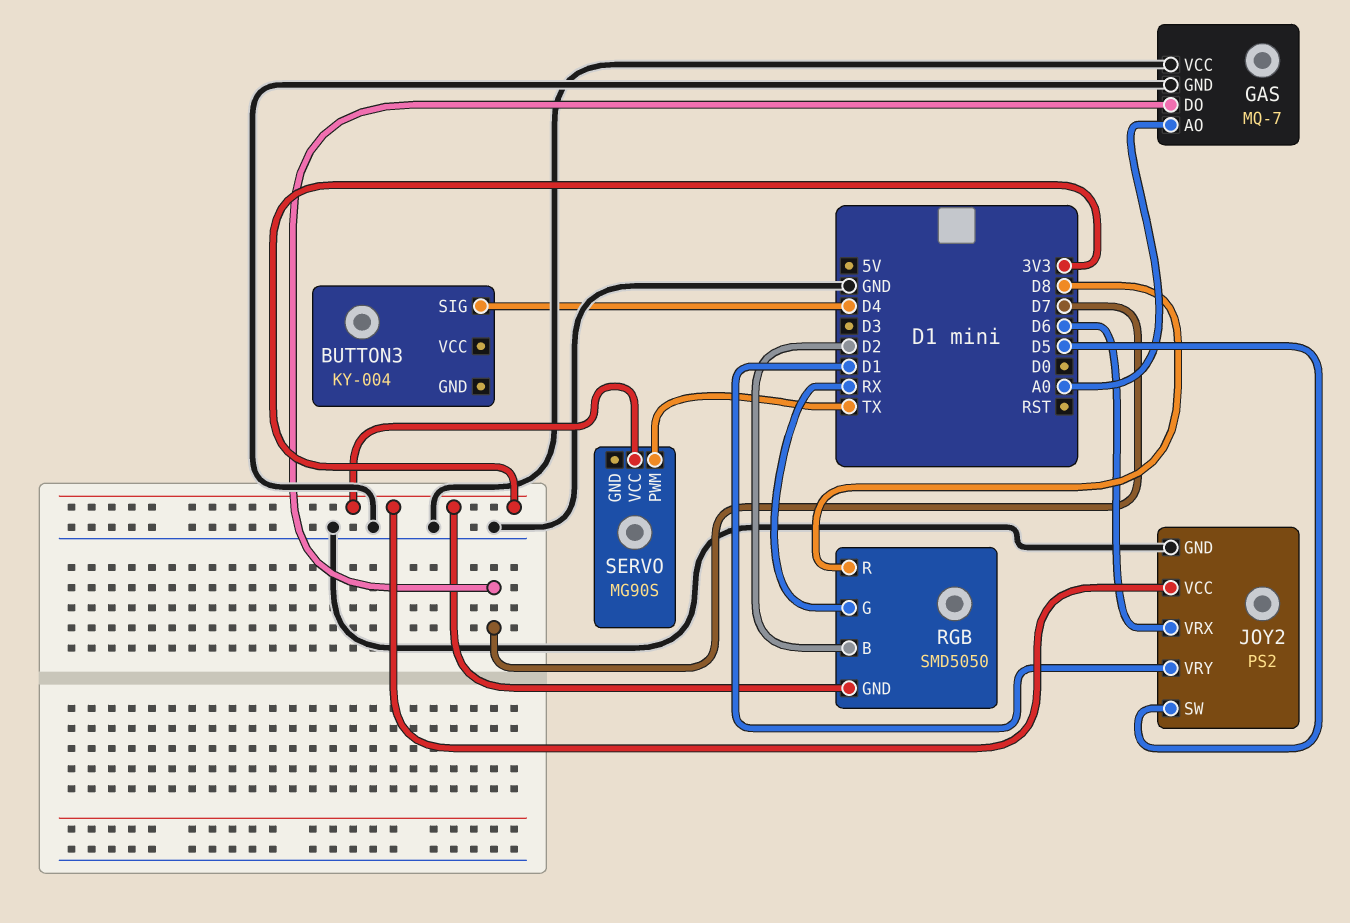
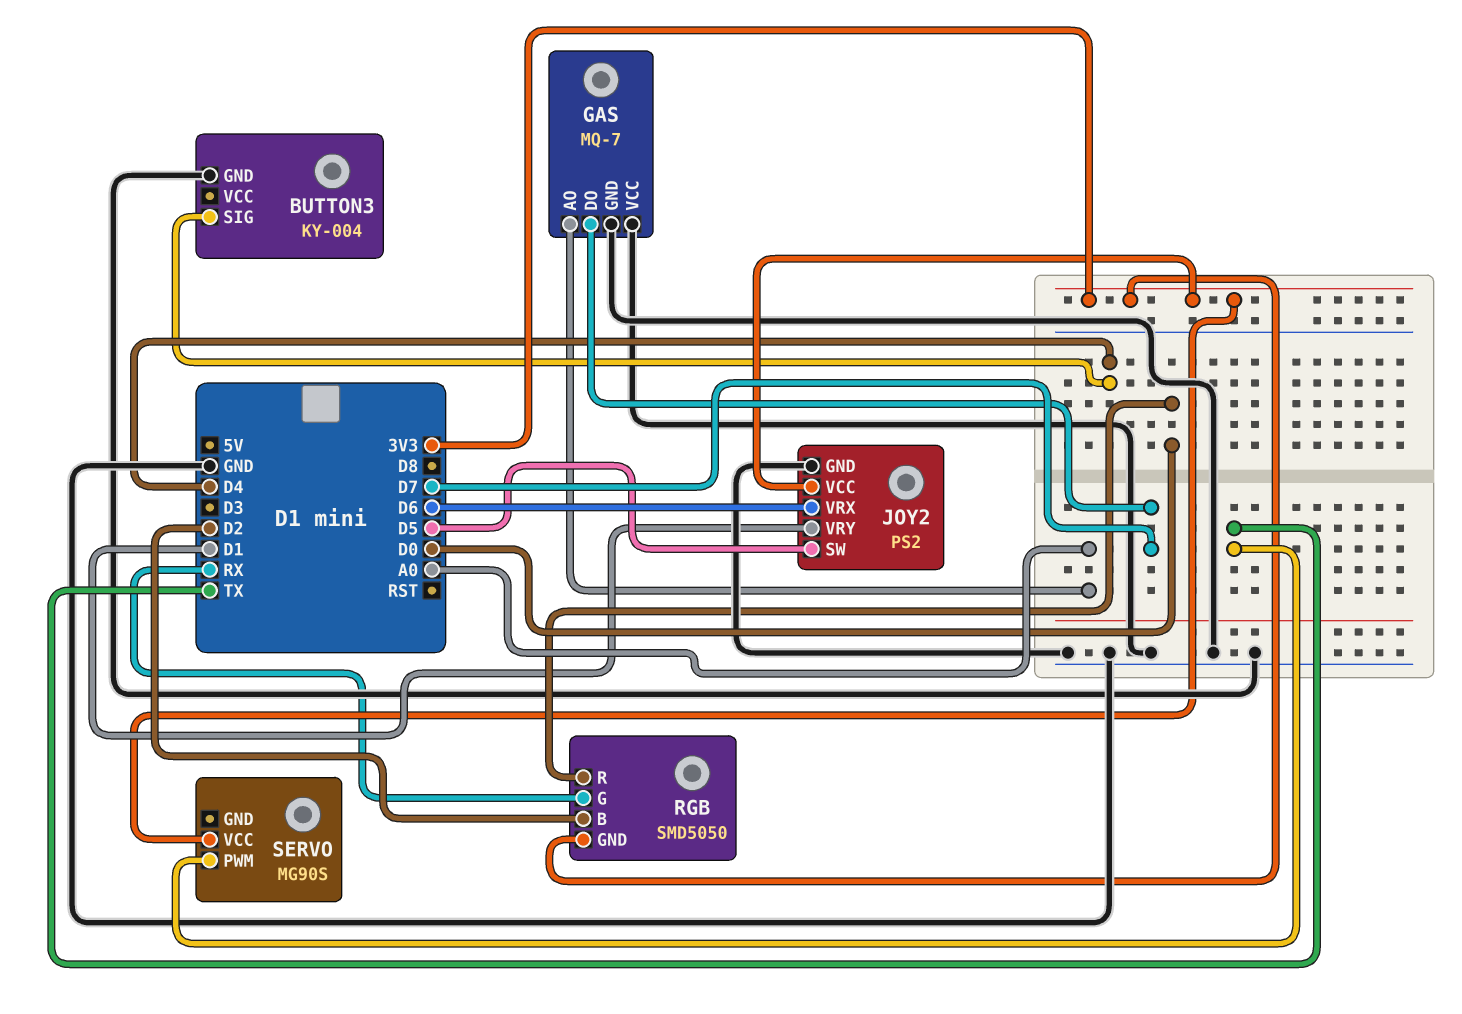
BUTTON3 pin GND: none -> GND
RGB pin R: D8 -> D0

